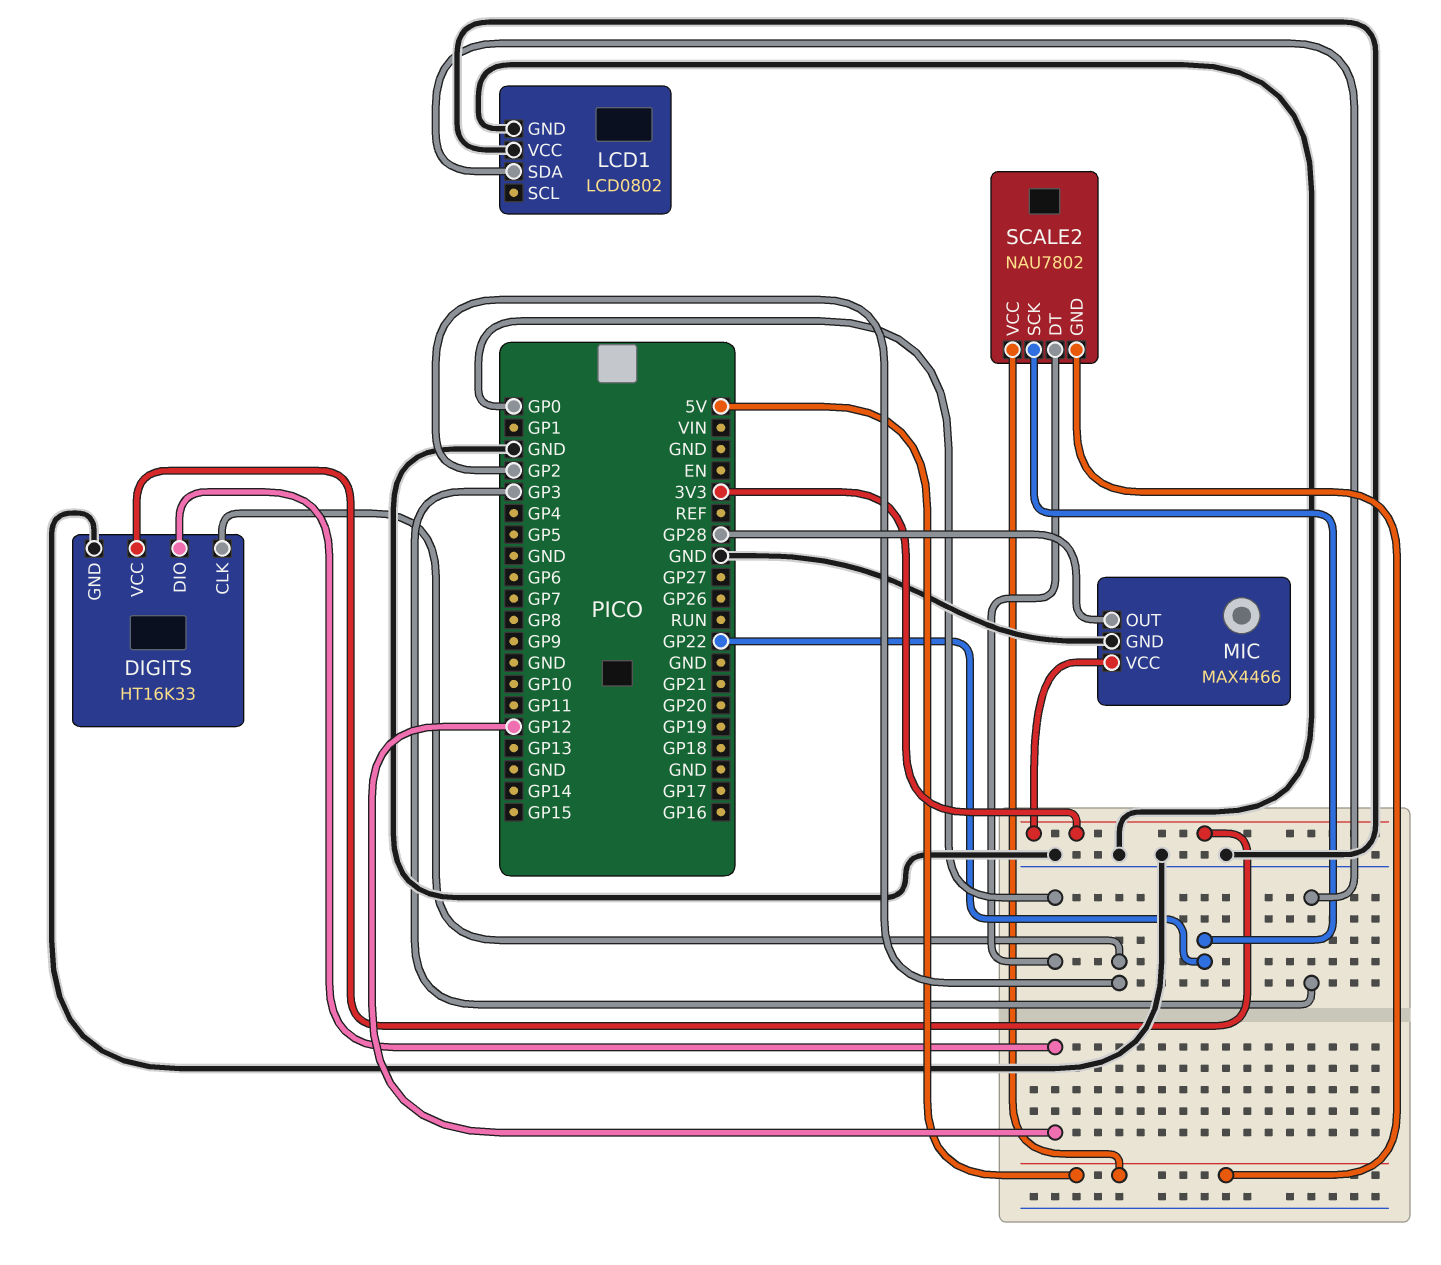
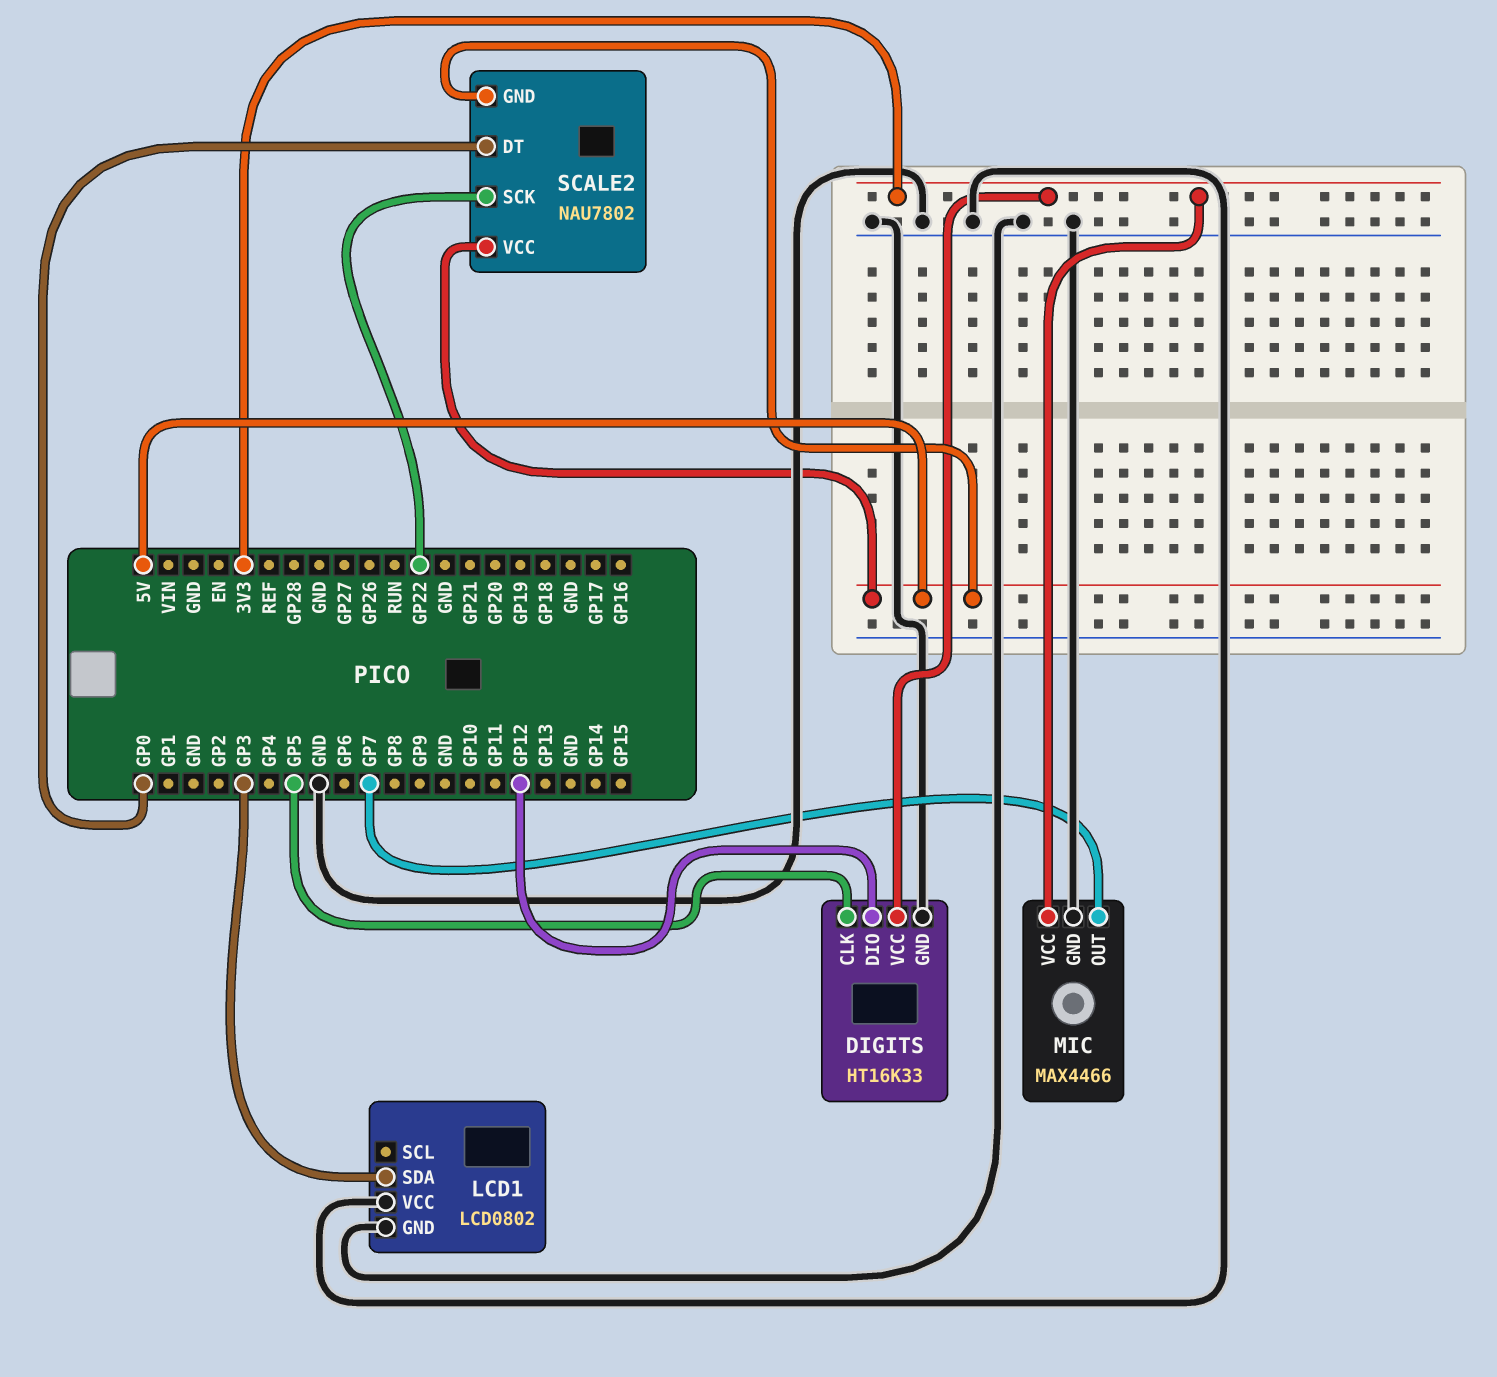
DIGITS pin CLK: GP2 -> GP5
MIC pin OUT: GP28 -> GP7

